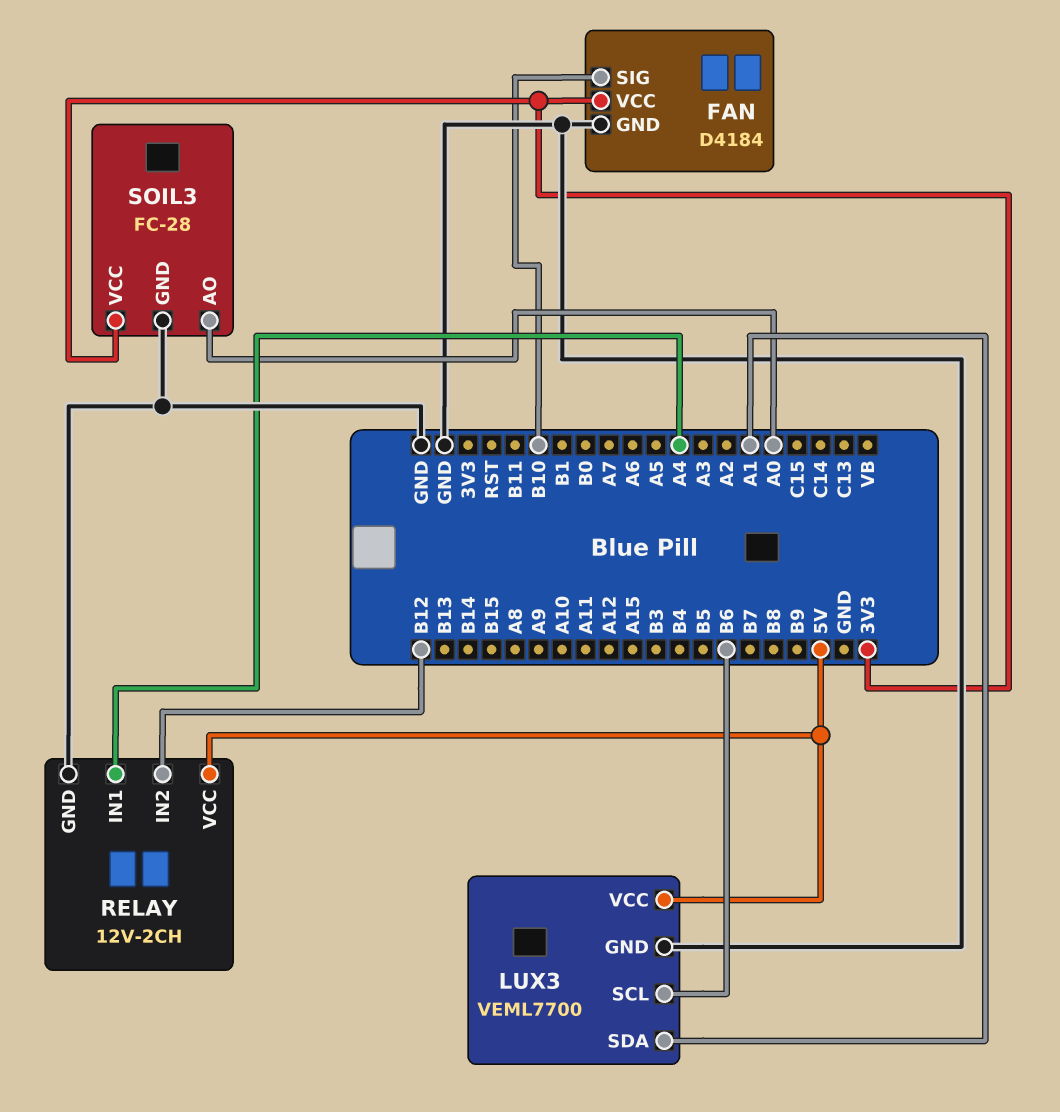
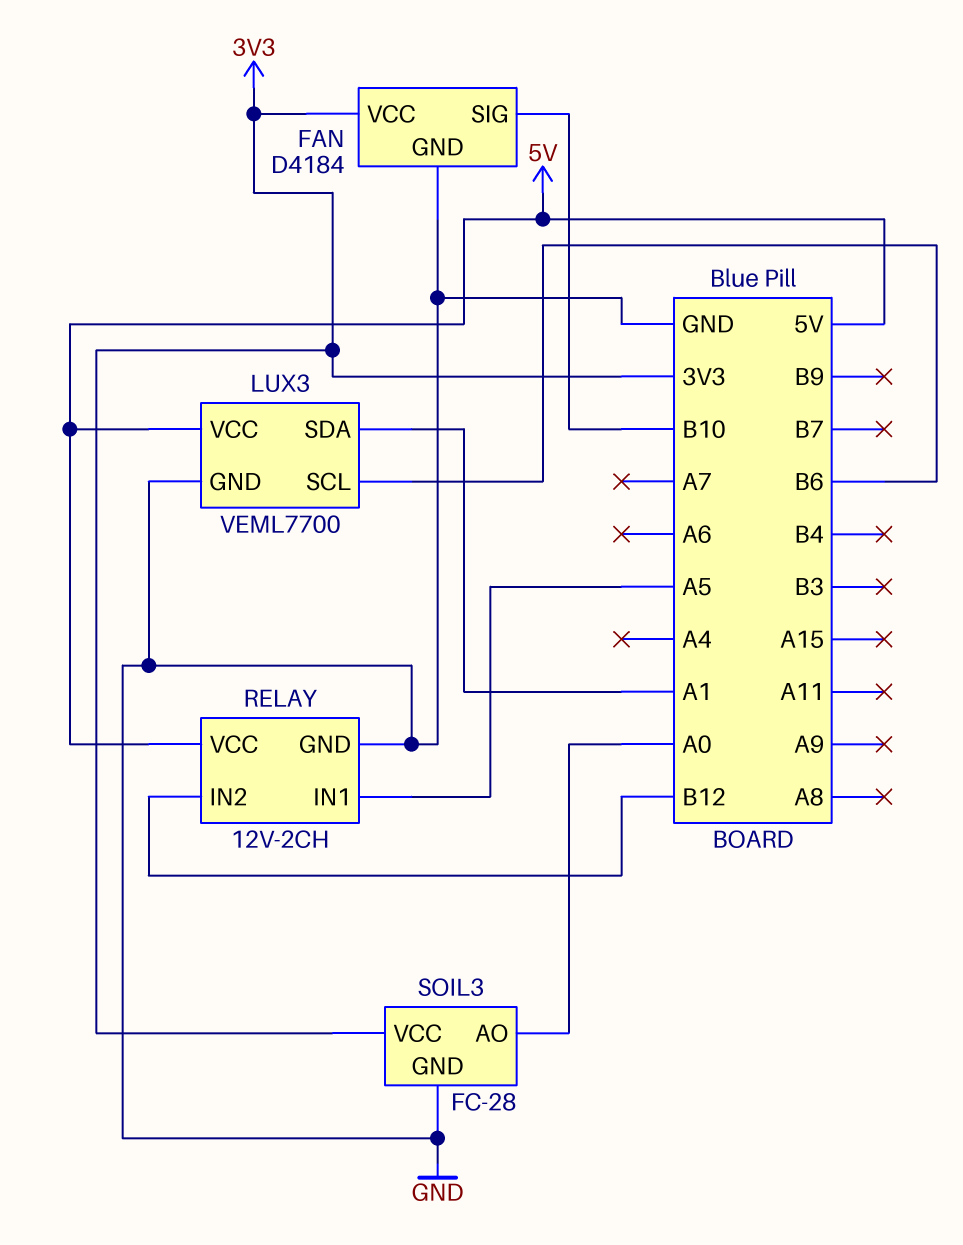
RELAY pin IN1: A4 -> A5

